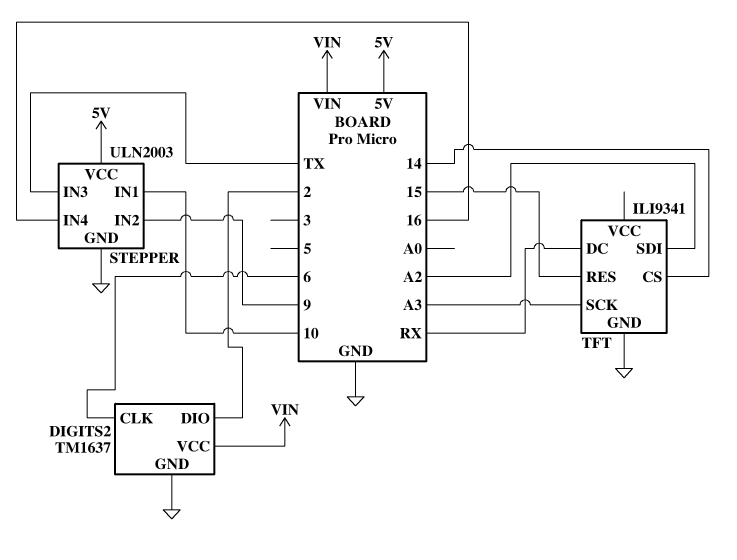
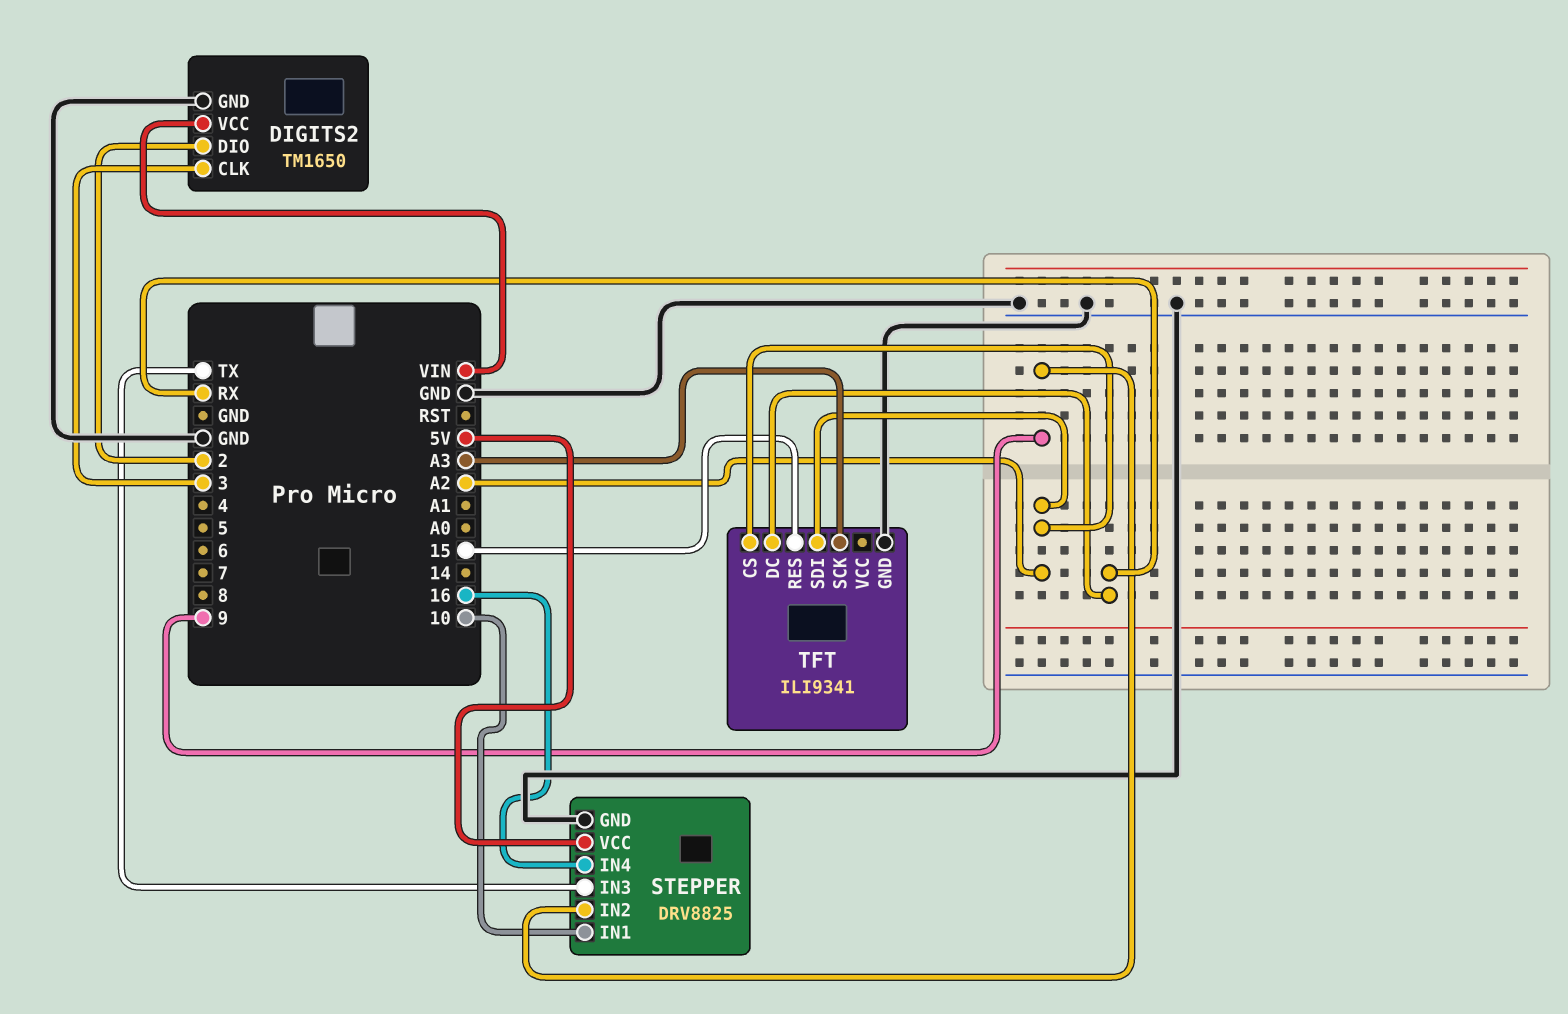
DIGITS2: TM1637 -> TM1650
DIGITS2 pin CLK: 6 -> 3
STEPPER: ULN2003 -> DRV8825
TFT pin CS: 14 -> A2

